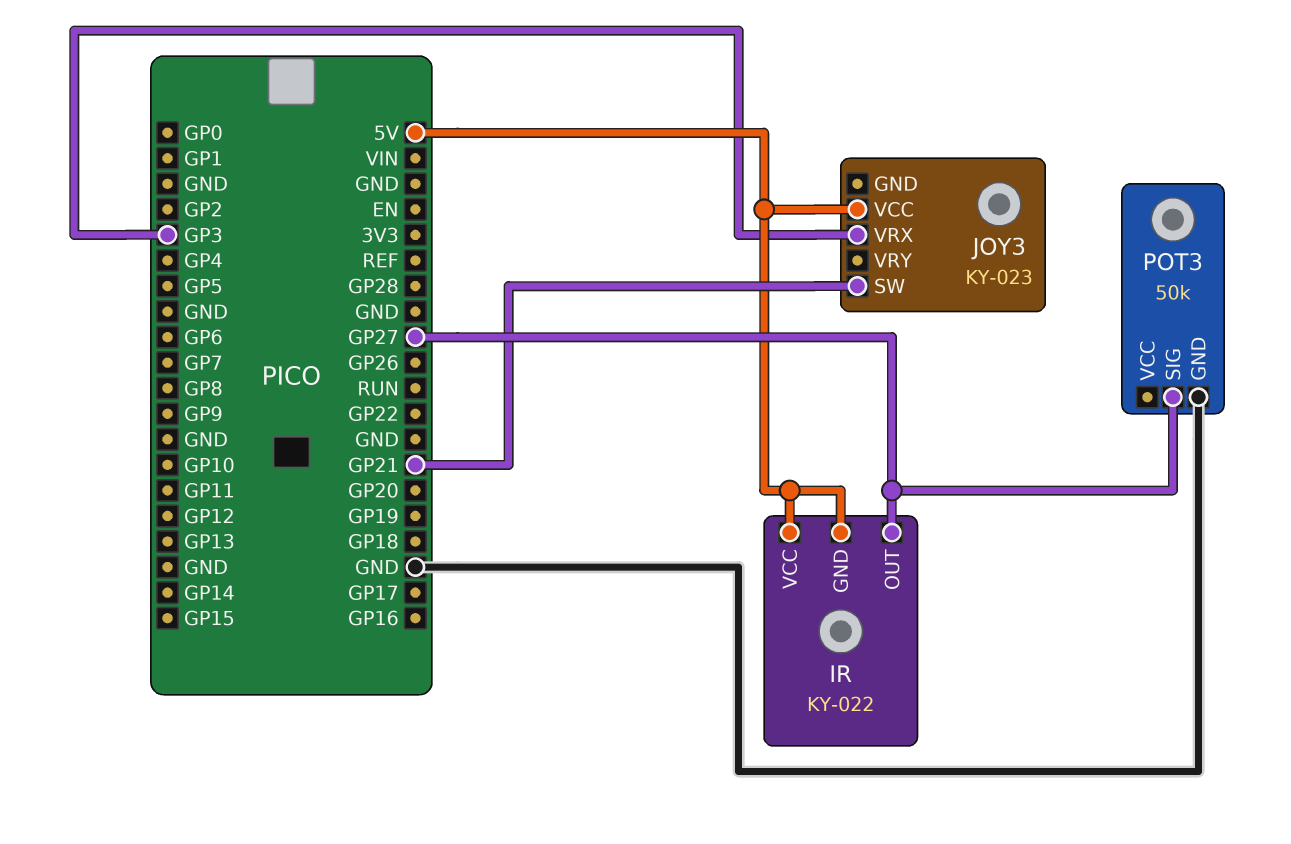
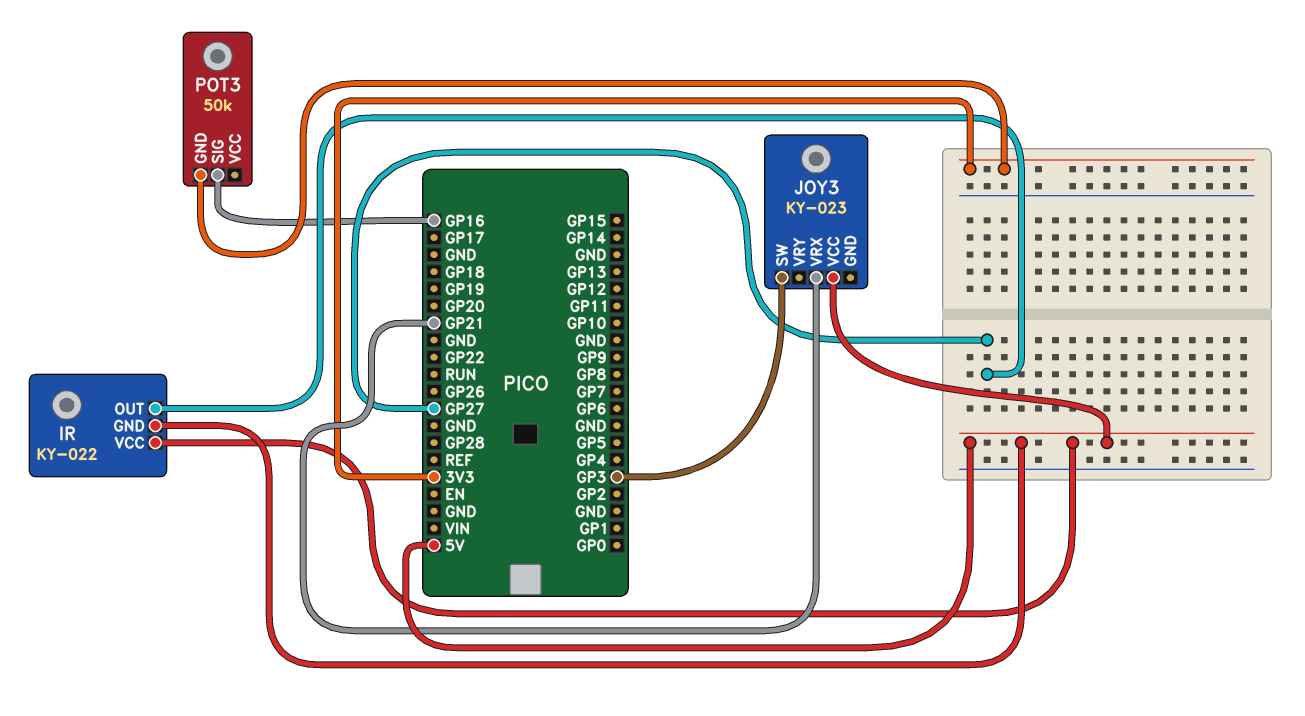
JOY3 pin SW: GP21 -> GP3
JOY3 pin VRX: GP3 -> GP21
POT3 pin GND: GND -> 3V3
POT3 pin SIG: GP27 -> GP16

